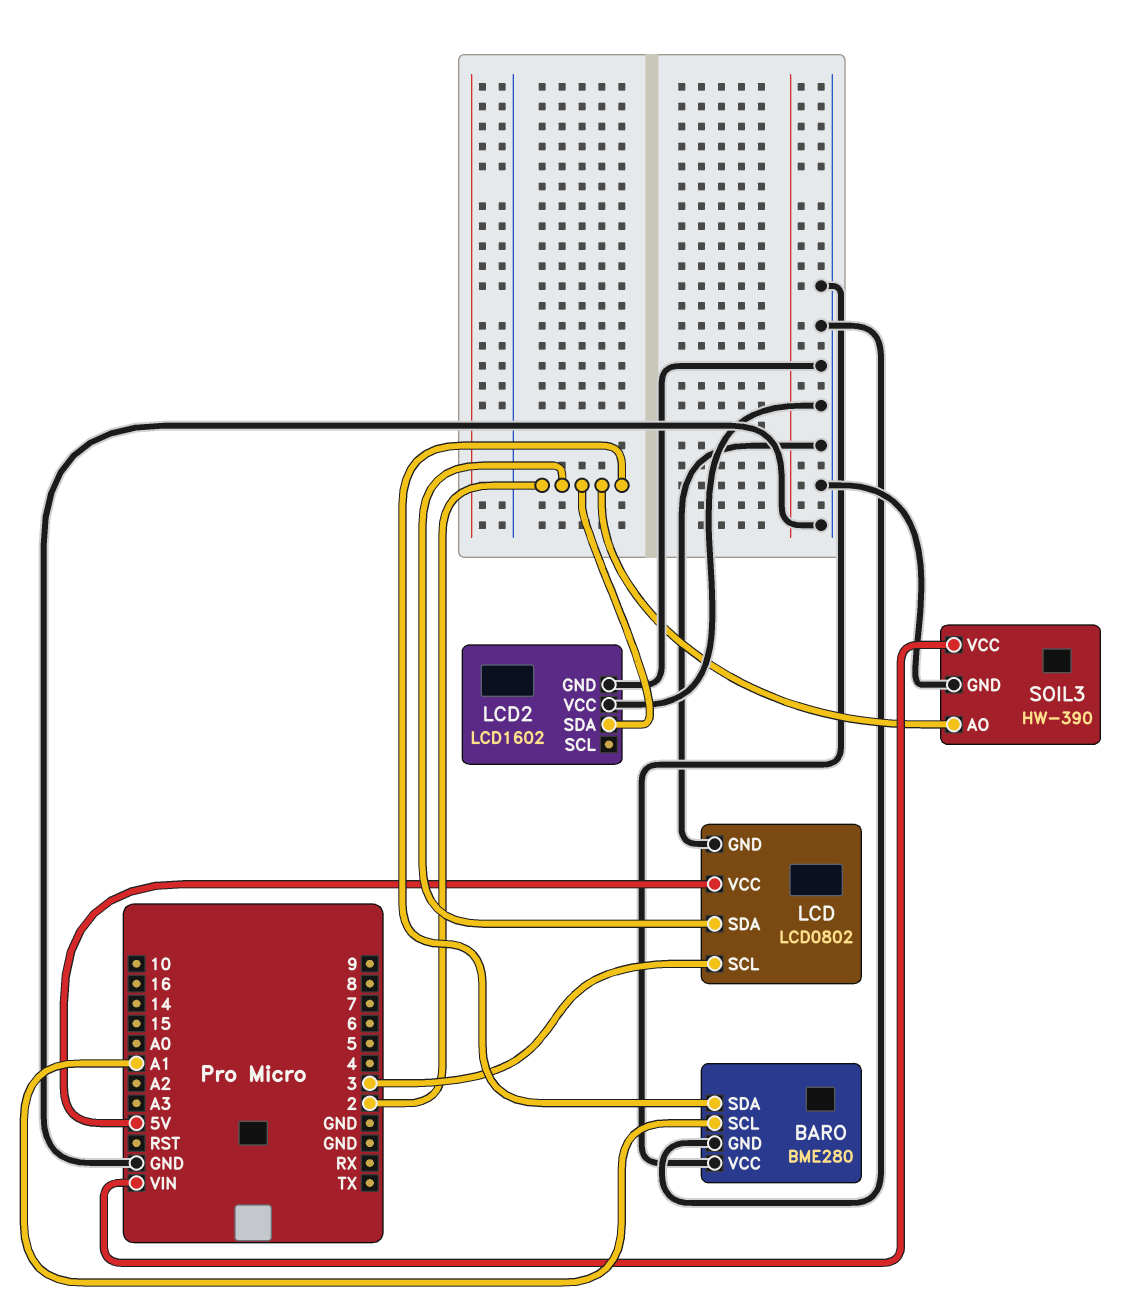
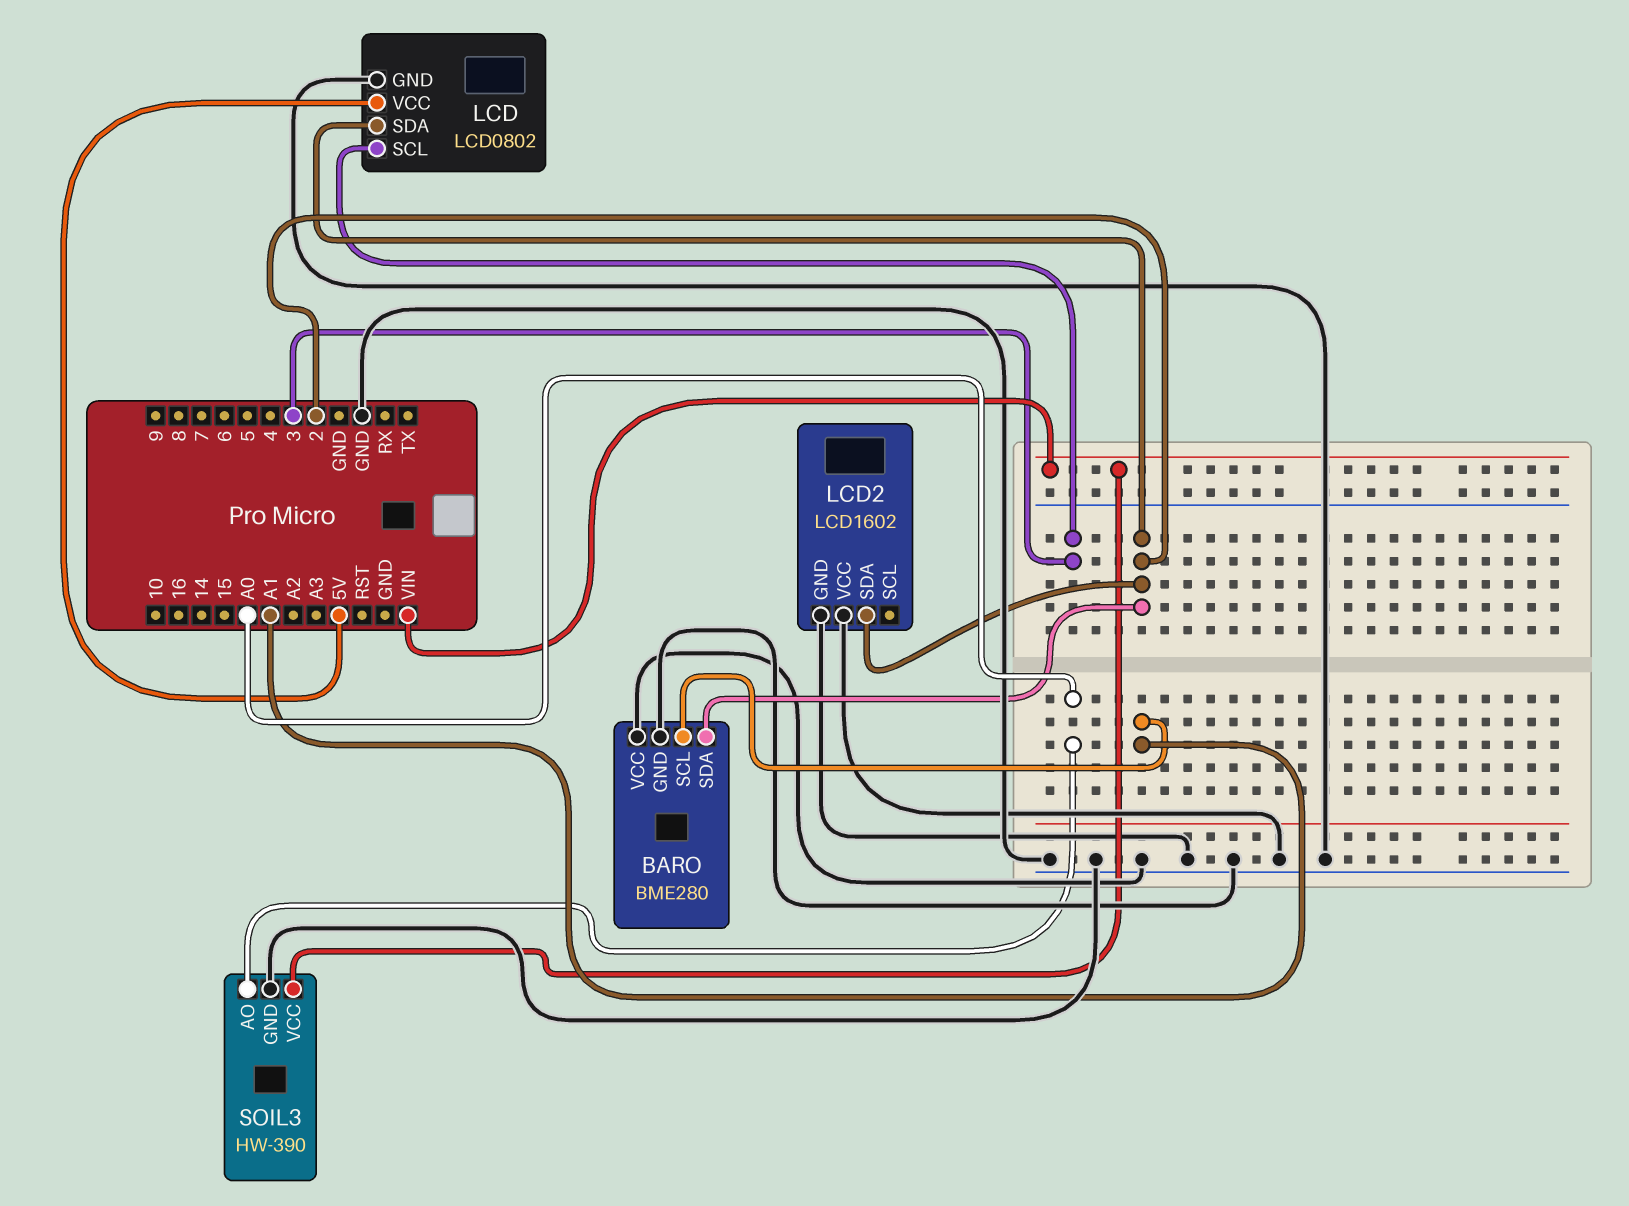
SOIL3 pin AO: 2 -> A0

